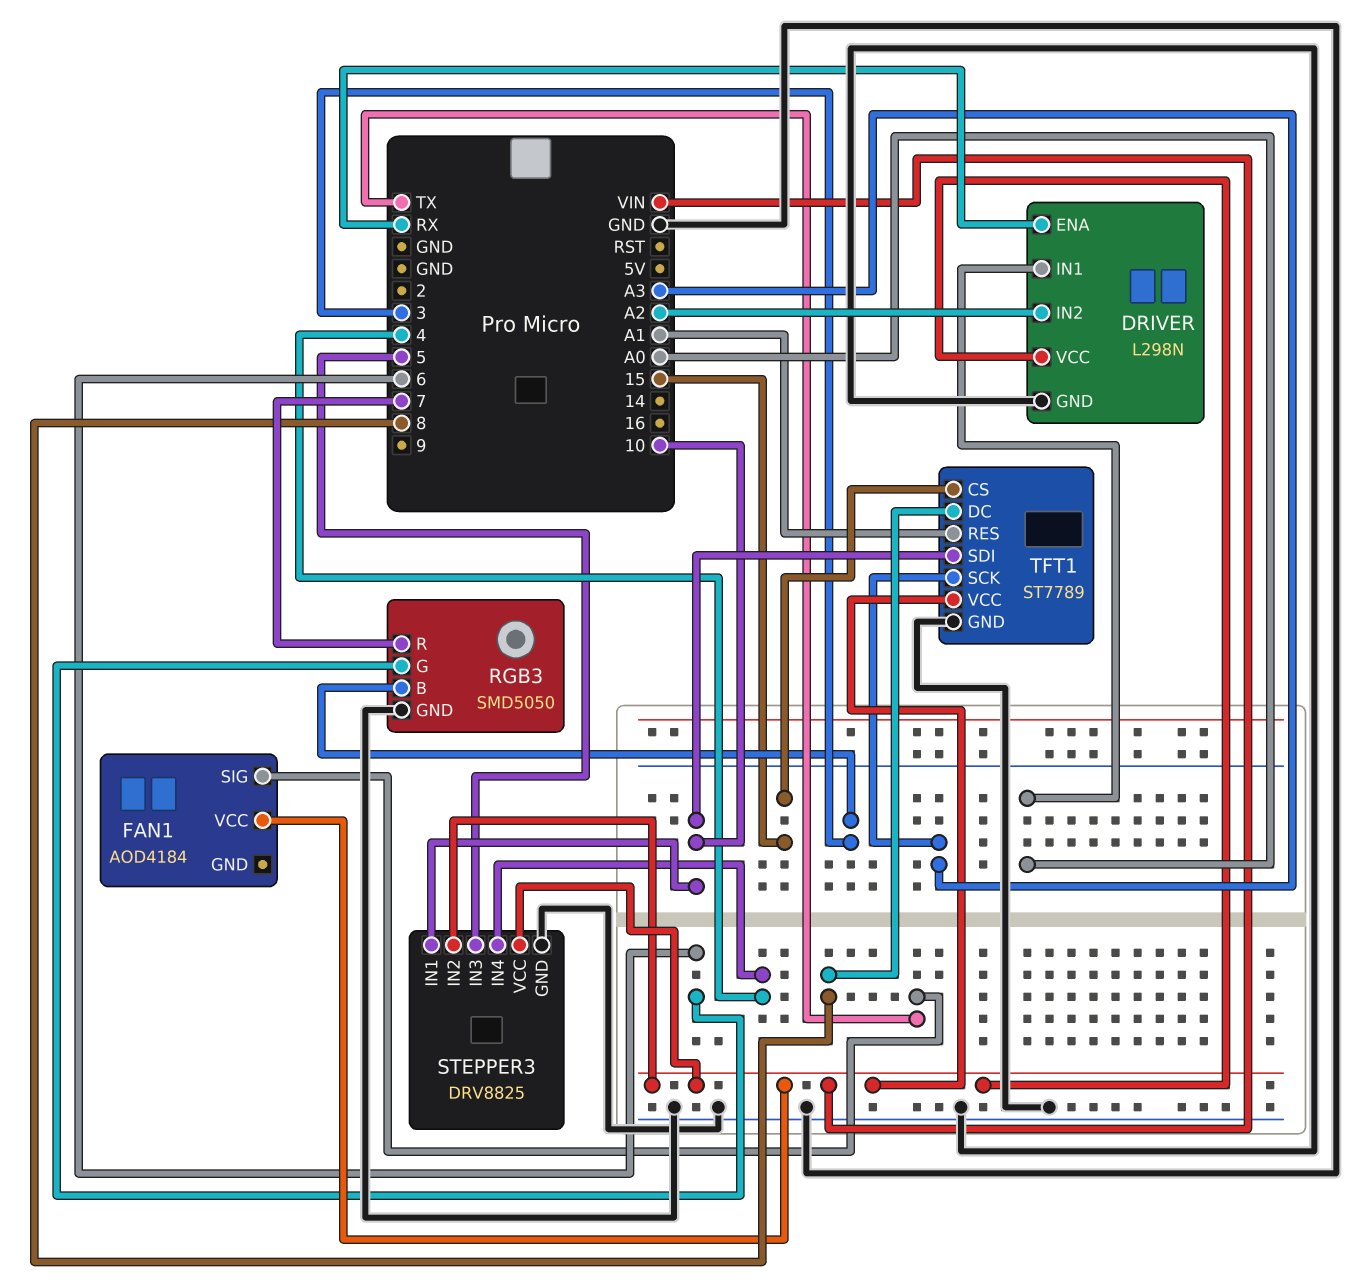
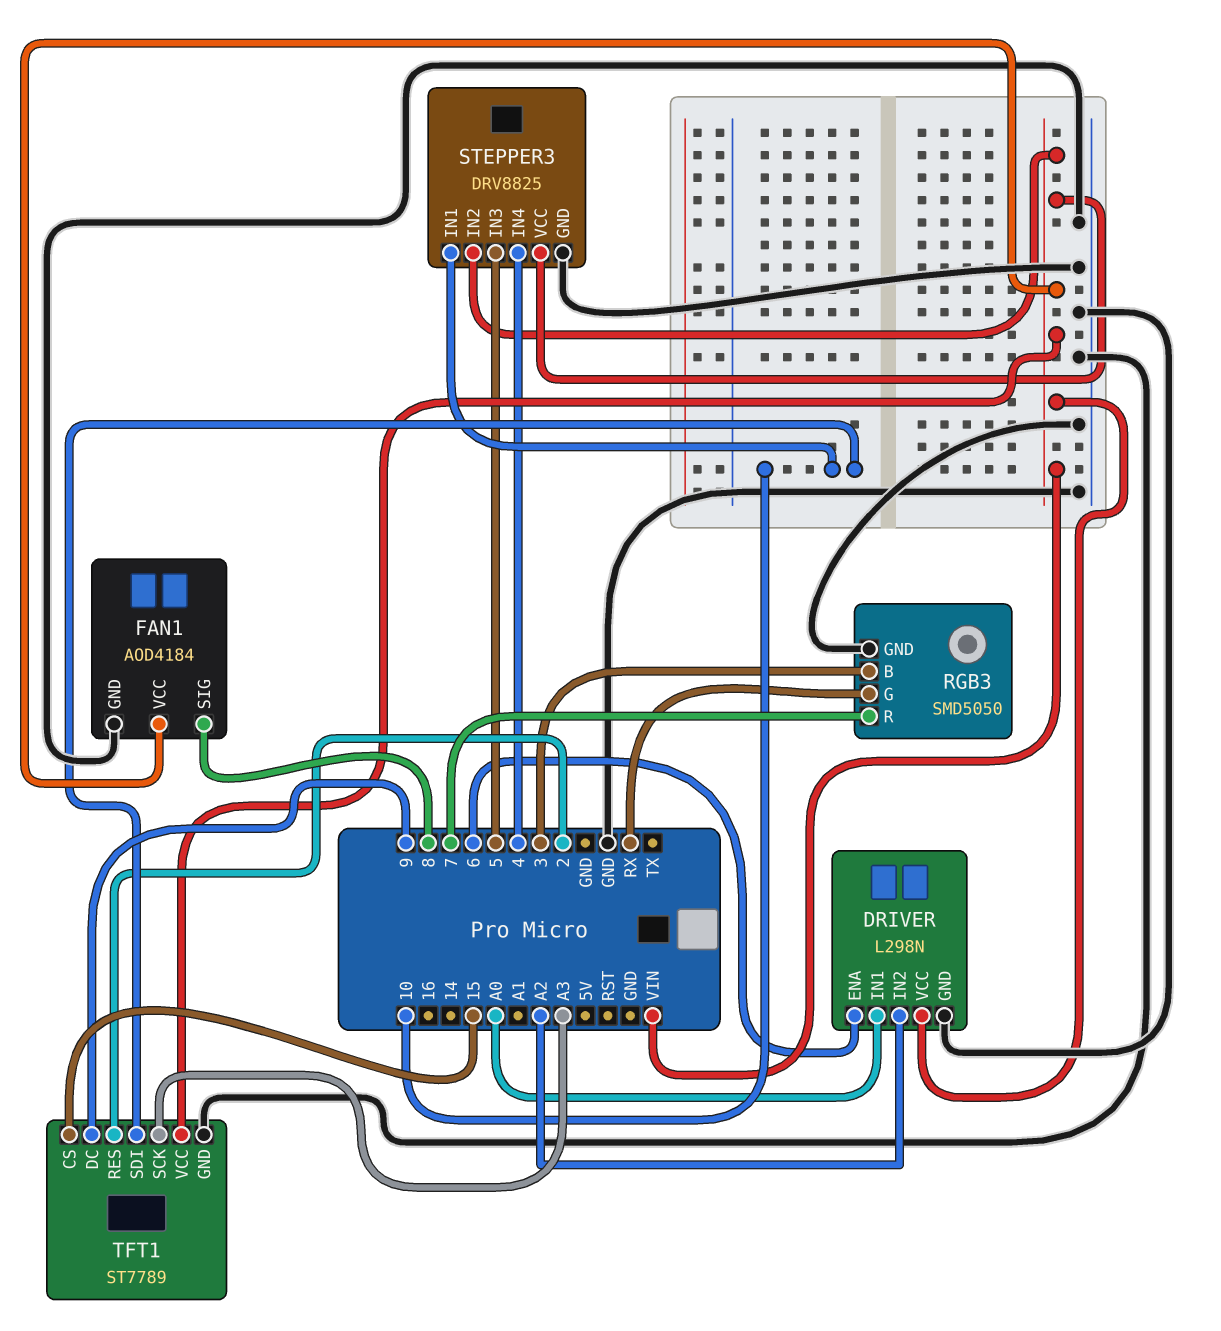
DRIVER pin ENA: RX -> 6
FAN1 pin GND: none -> GND
FAN1 pin SIG: TX -> 8
RGB3 pin G: 6 -> RX
TFT1 pin DC: 8 -> 9
TFT1 pin RES: A1 -> 2

